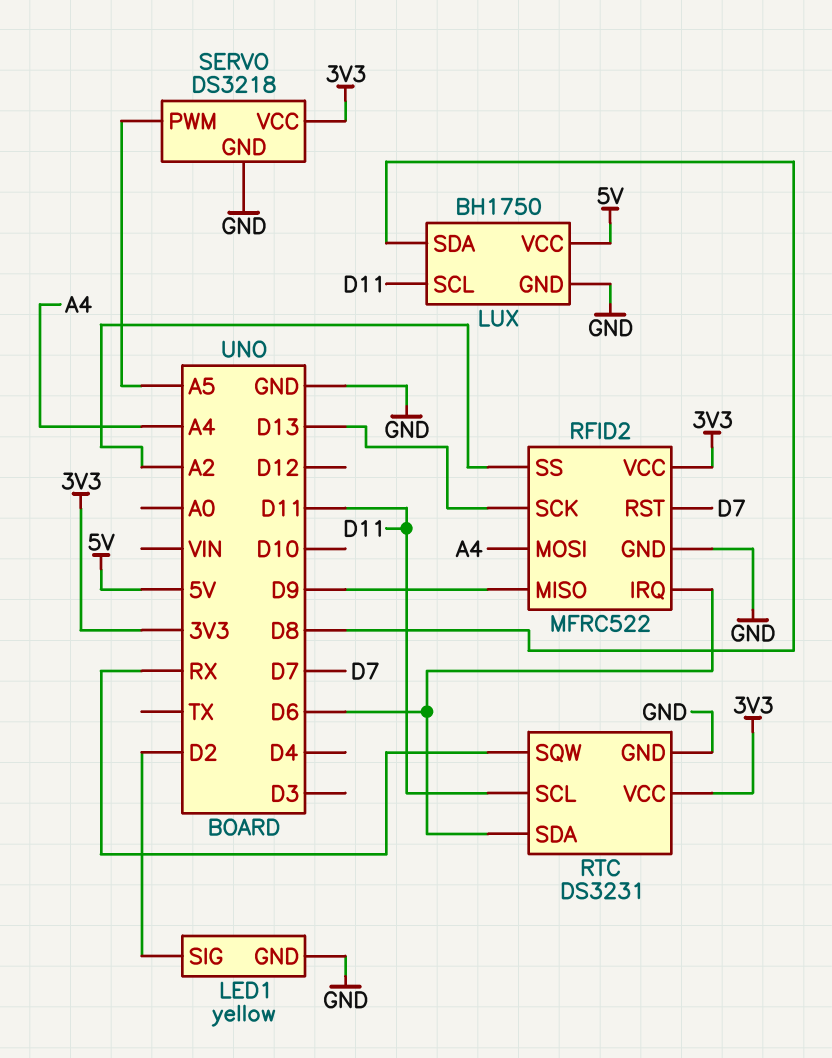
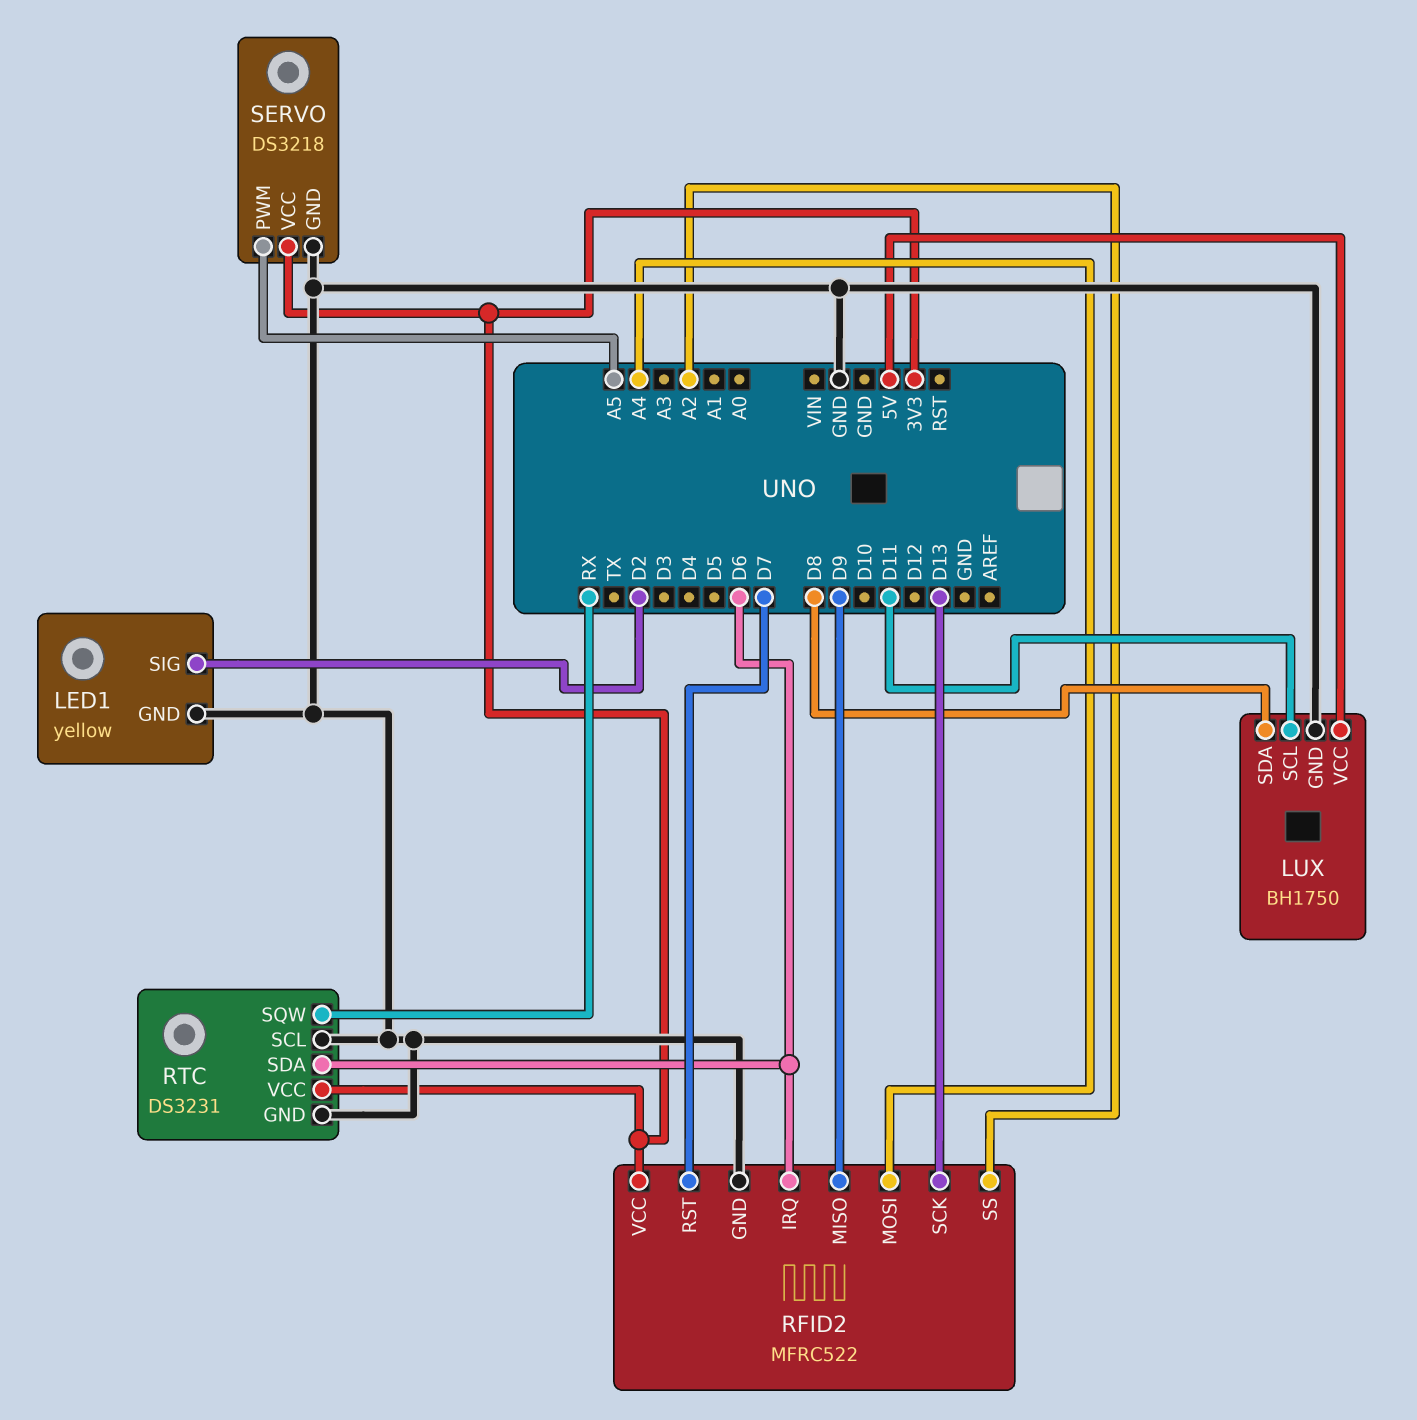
RTC pin SCL: D11 -> GND

